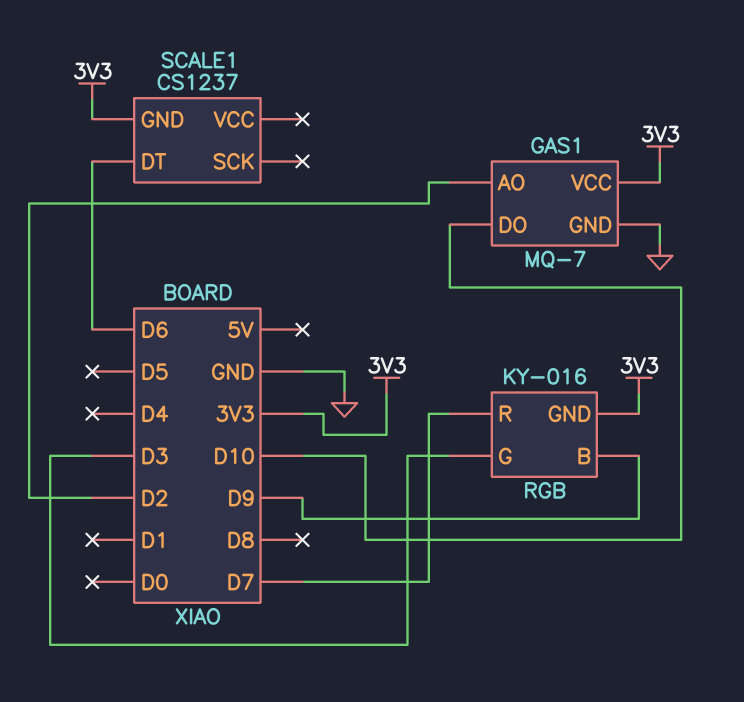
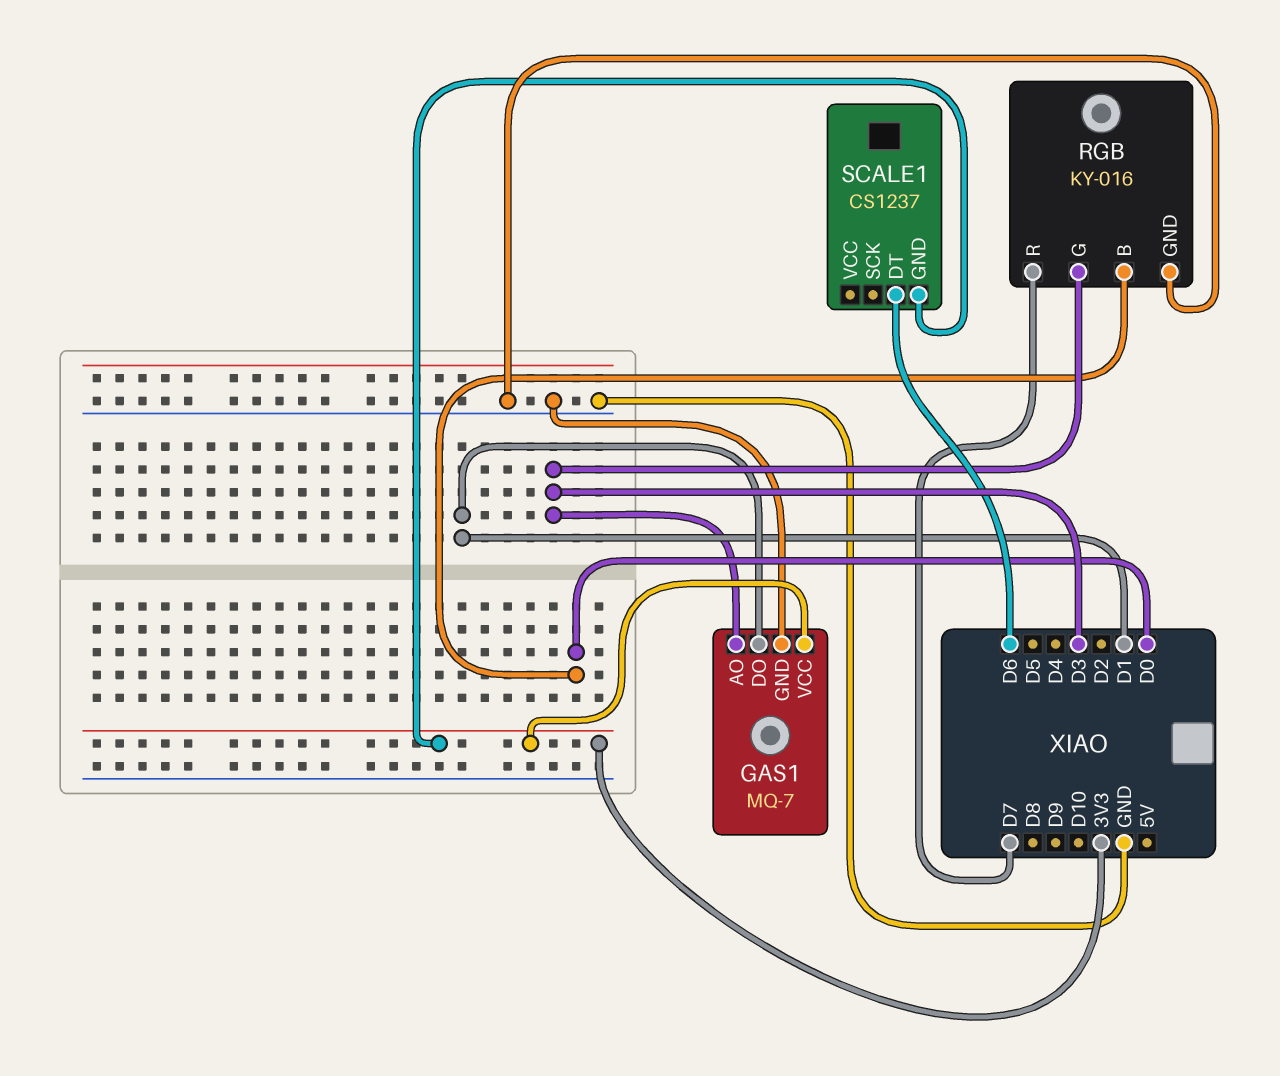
GAS1 pin AO: D2 -> D3
GAS1 pin DO: D10 -> D1
RGB pin B: D9 -> D0
RGB pin GND: 3V3 -> GND

